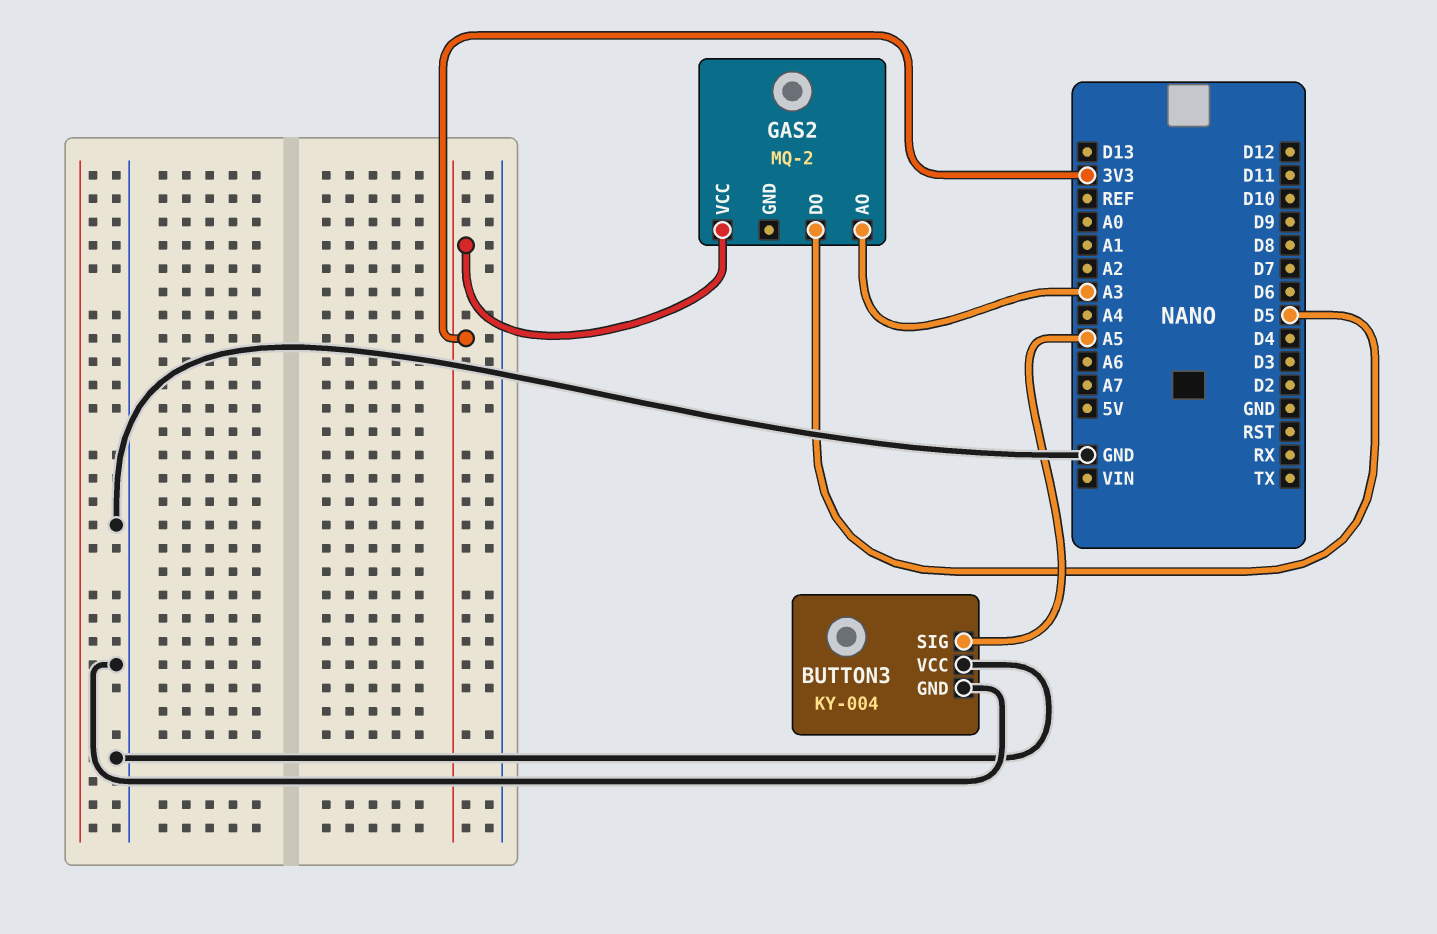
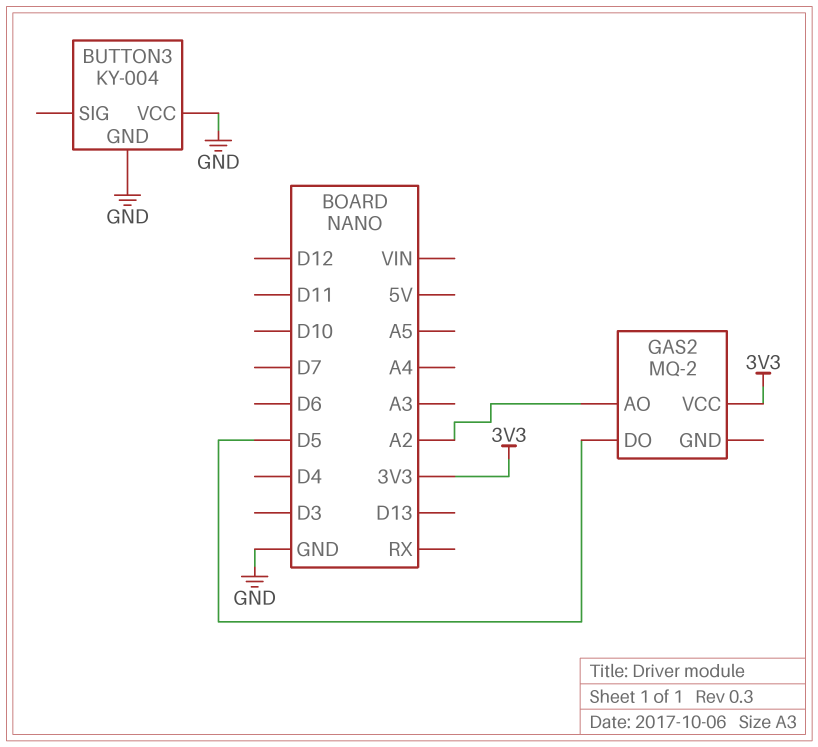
BUTTON3 pin SIG: A5 -> none
GAS2 pin AO: A3 -> A2

